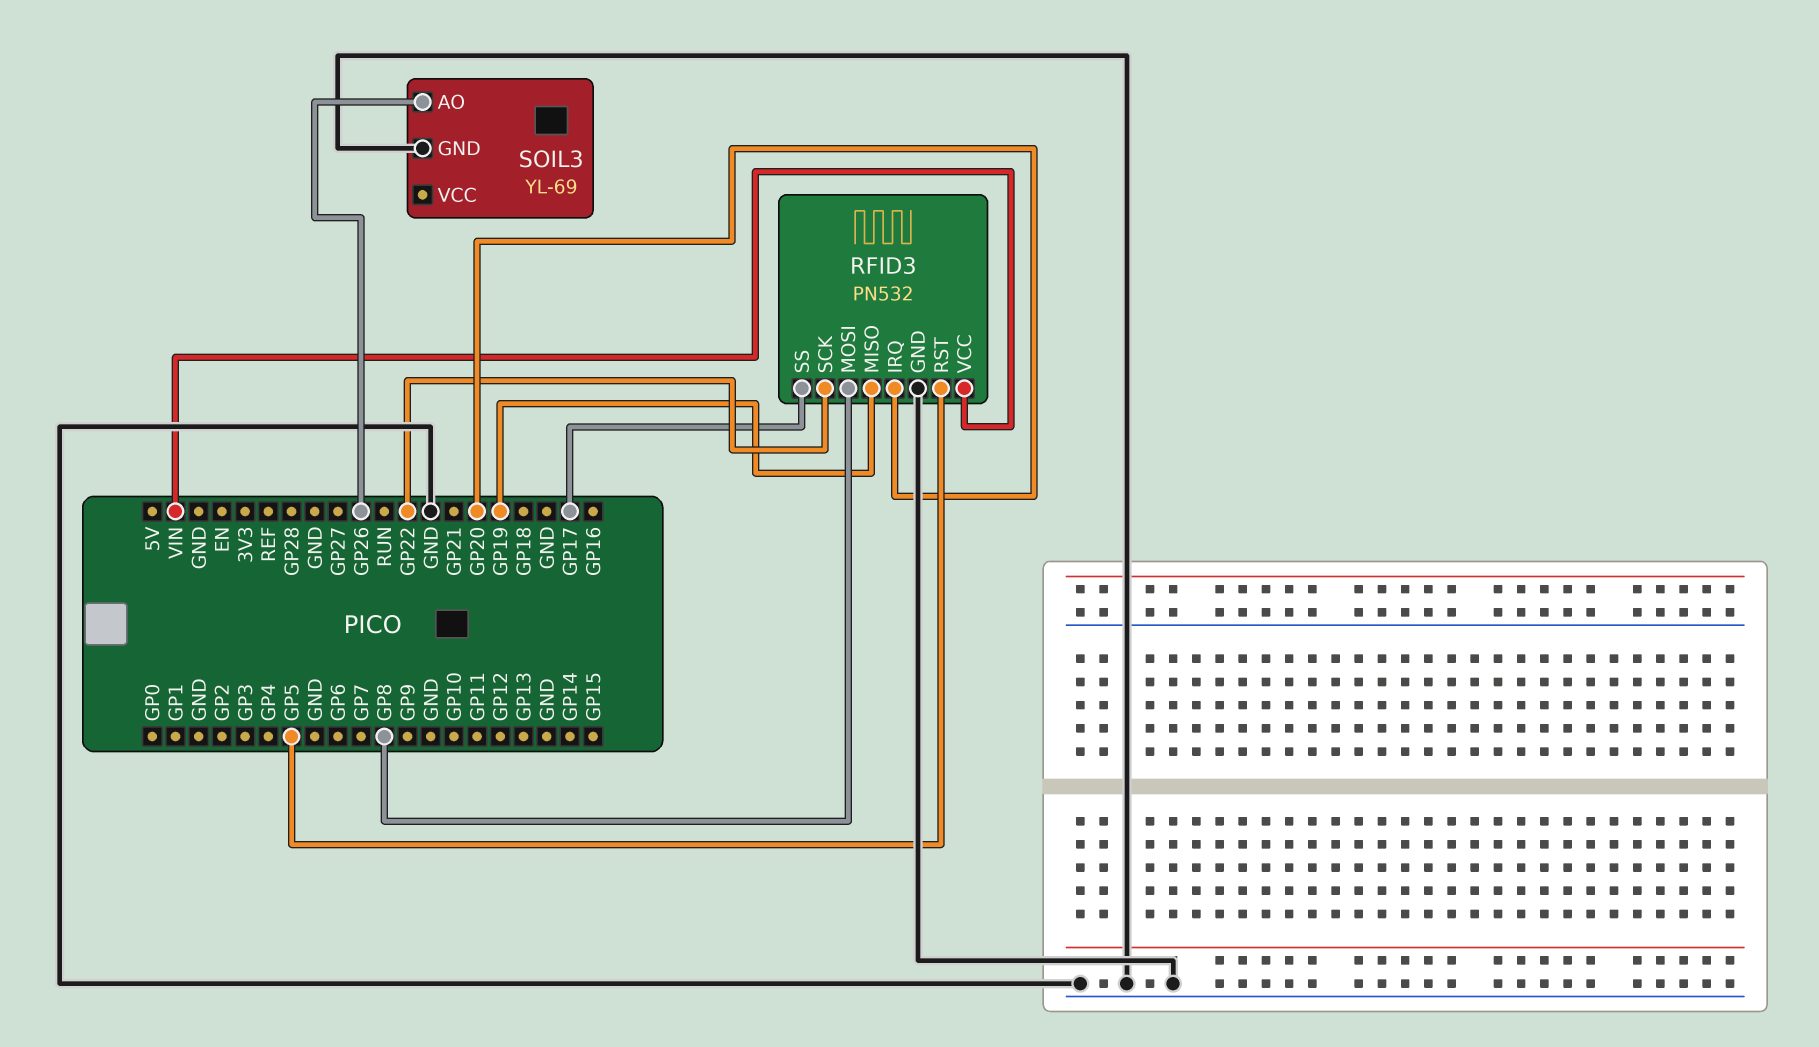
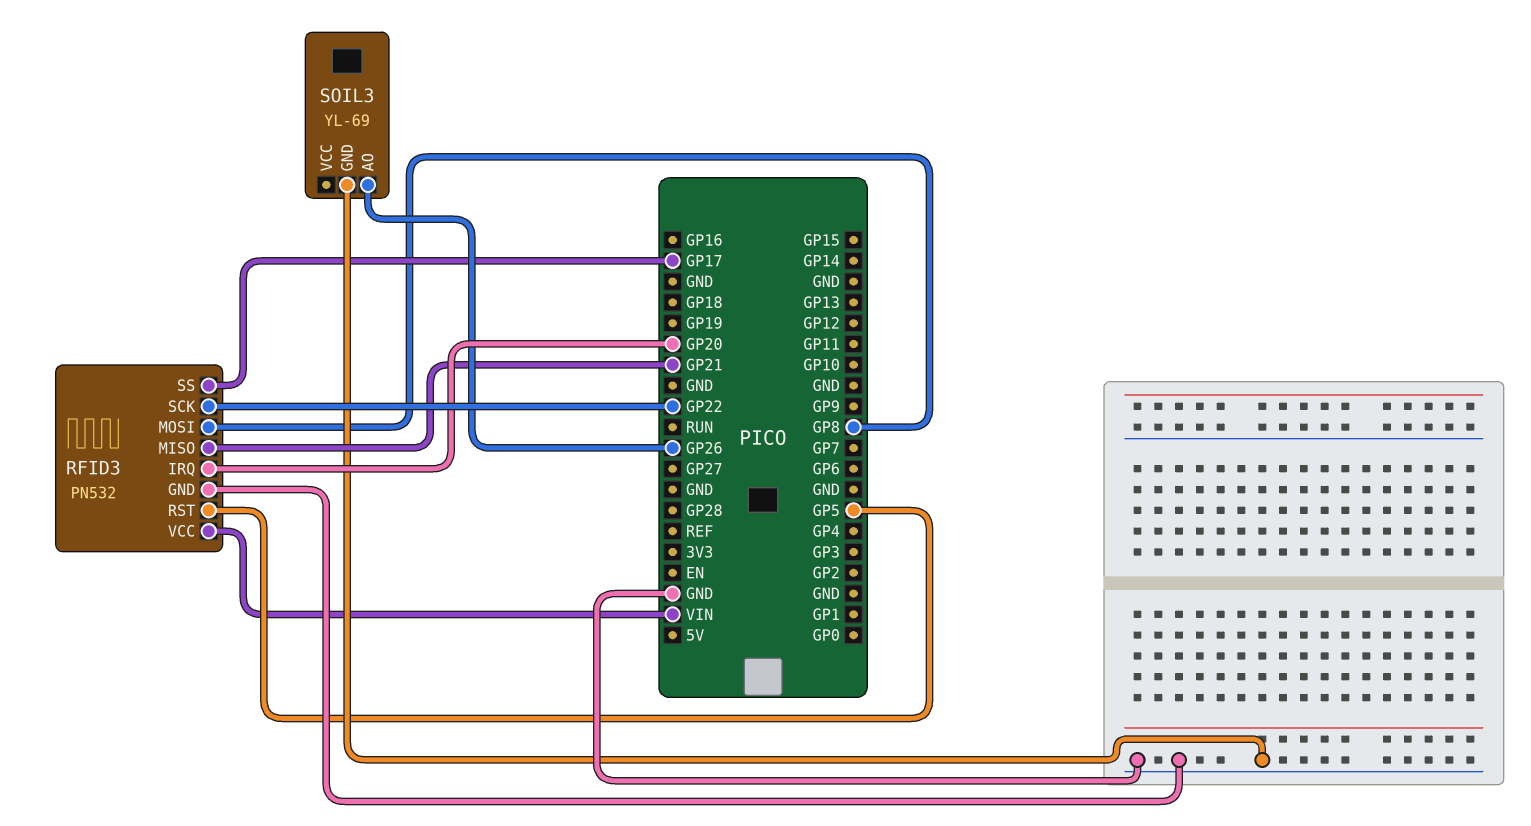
RFID3 pin MISO: GP19 -> GP21

